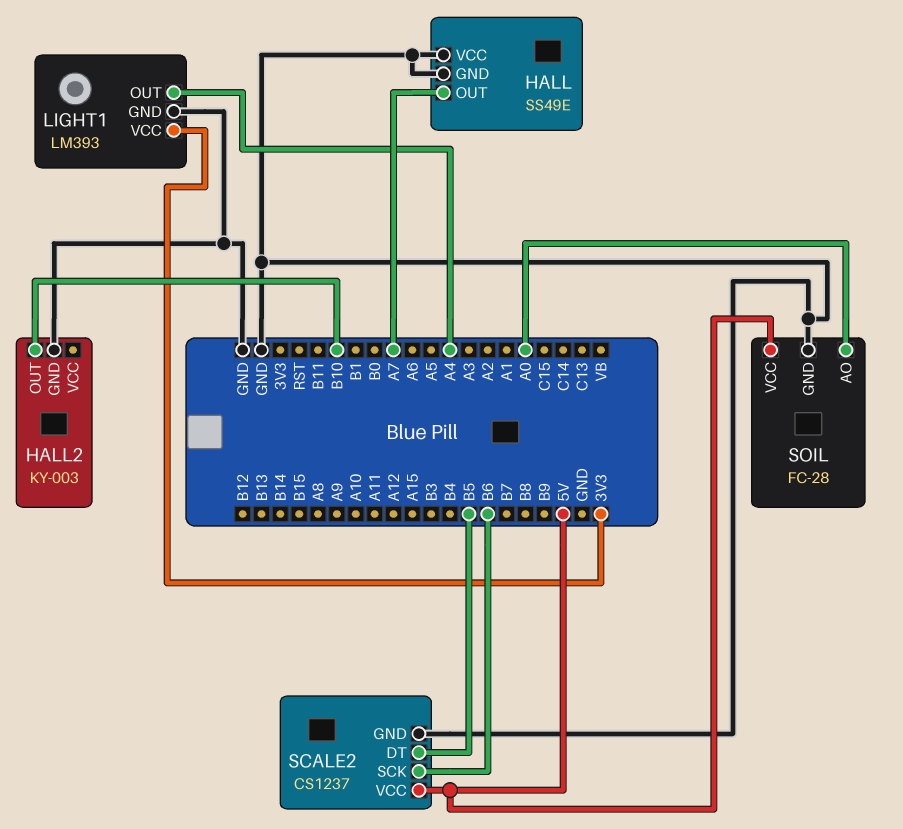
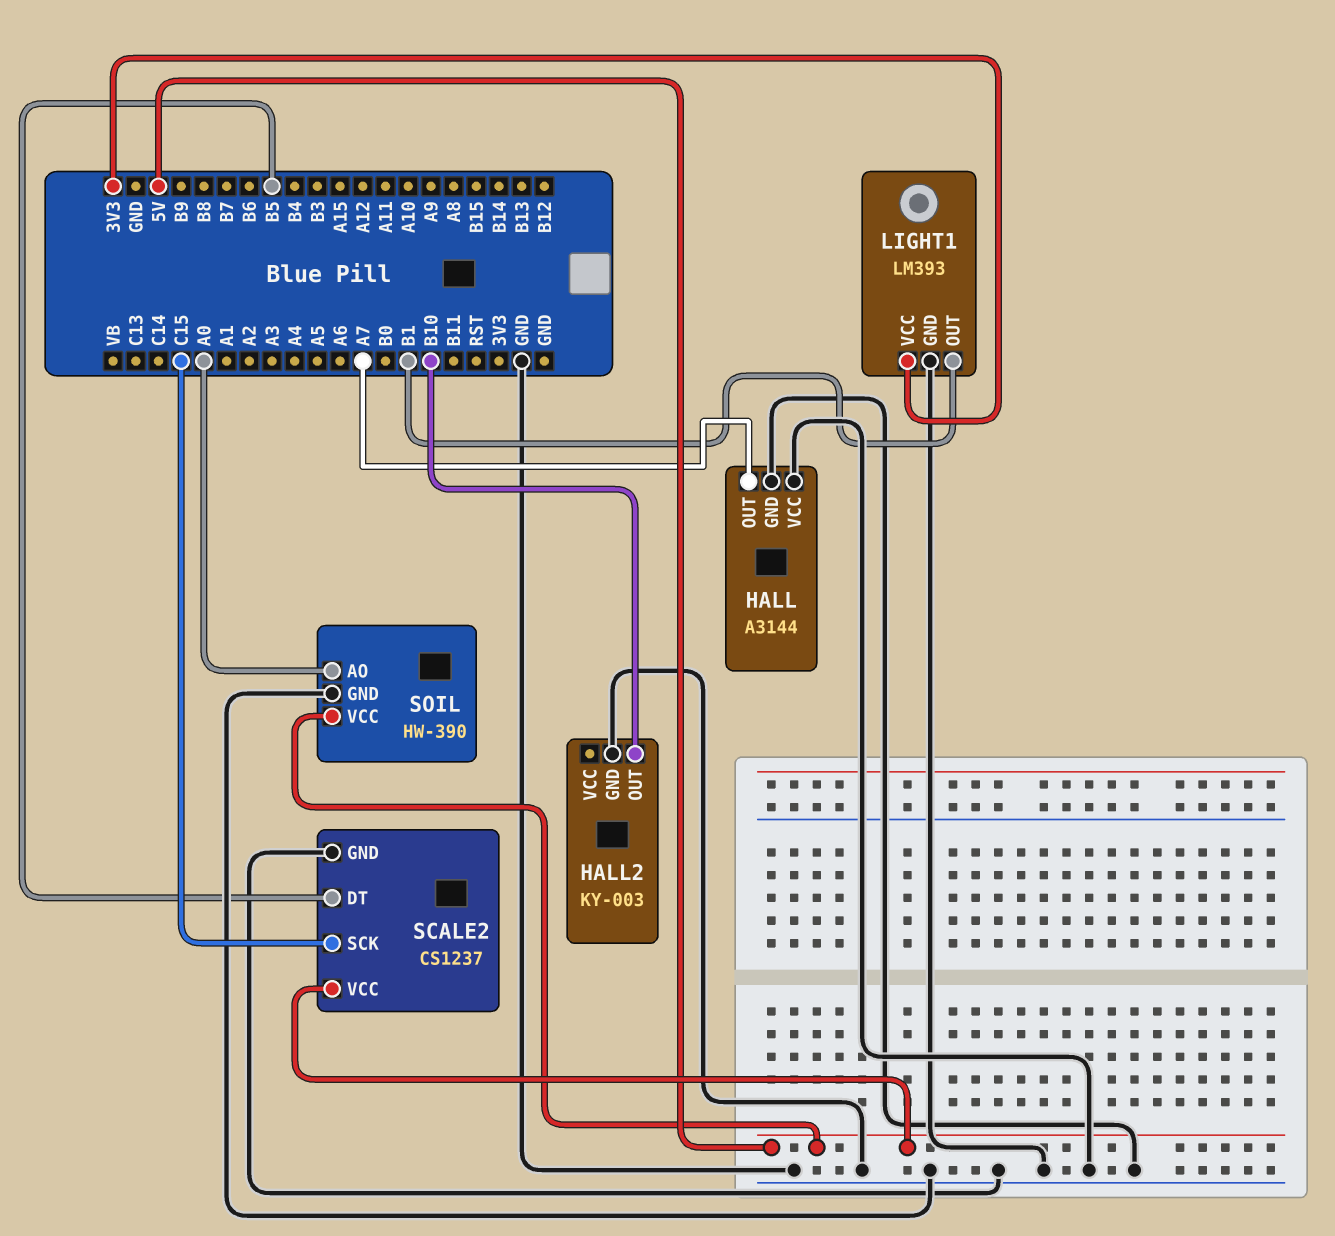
HALL: SS49E -> A3144
LIGHT1 pin OUT: A4 -> B1
SCALE2 pin SCK: B6 -> C15
SOIL: FC-28 -> HW-390

